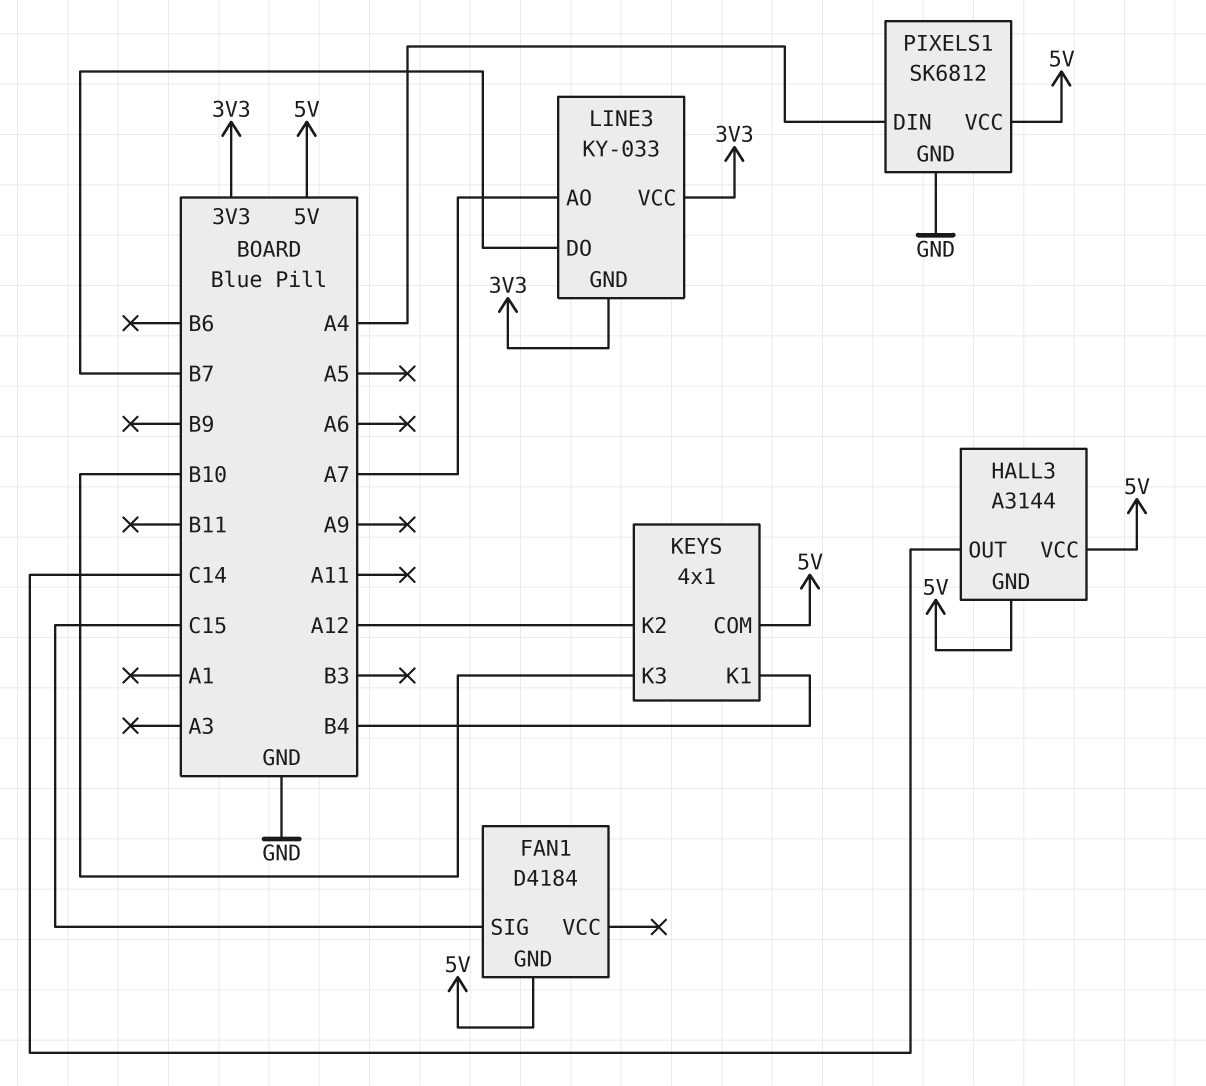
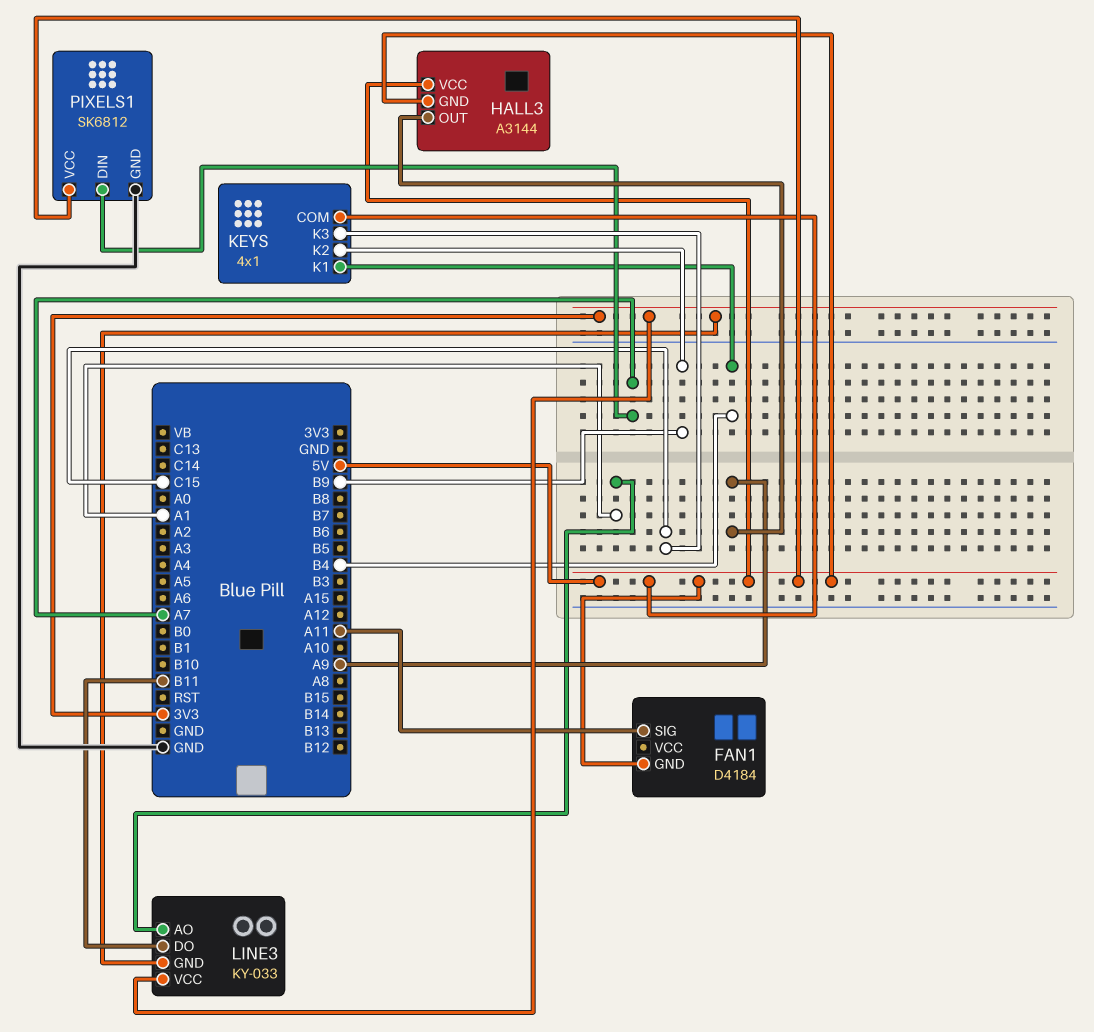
FAN1 pin SIG: C15 -> A11
HALL3 pin OUT: C14 -> A9
KEYS pin K2: A12 -> B9
KEYS pin K3: B10 -> C15
LINE3 pin AO: A7 -> A1
LINE3 pin DO: B7 -> B11
PIXELS1 pin DIN: A4 -> A7

